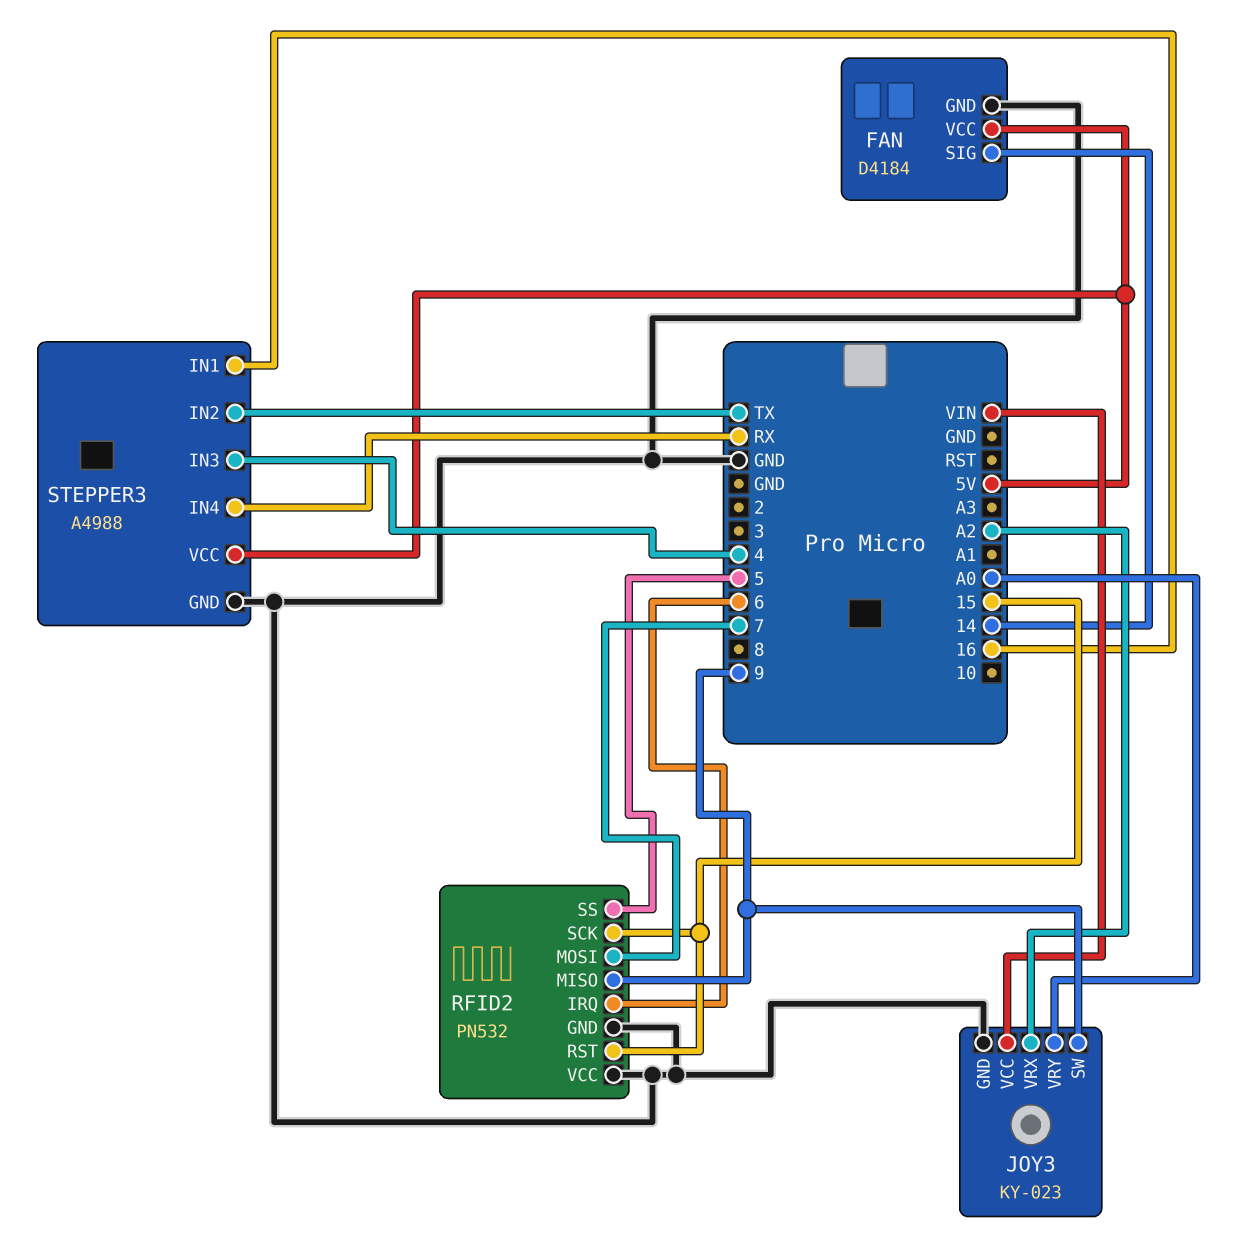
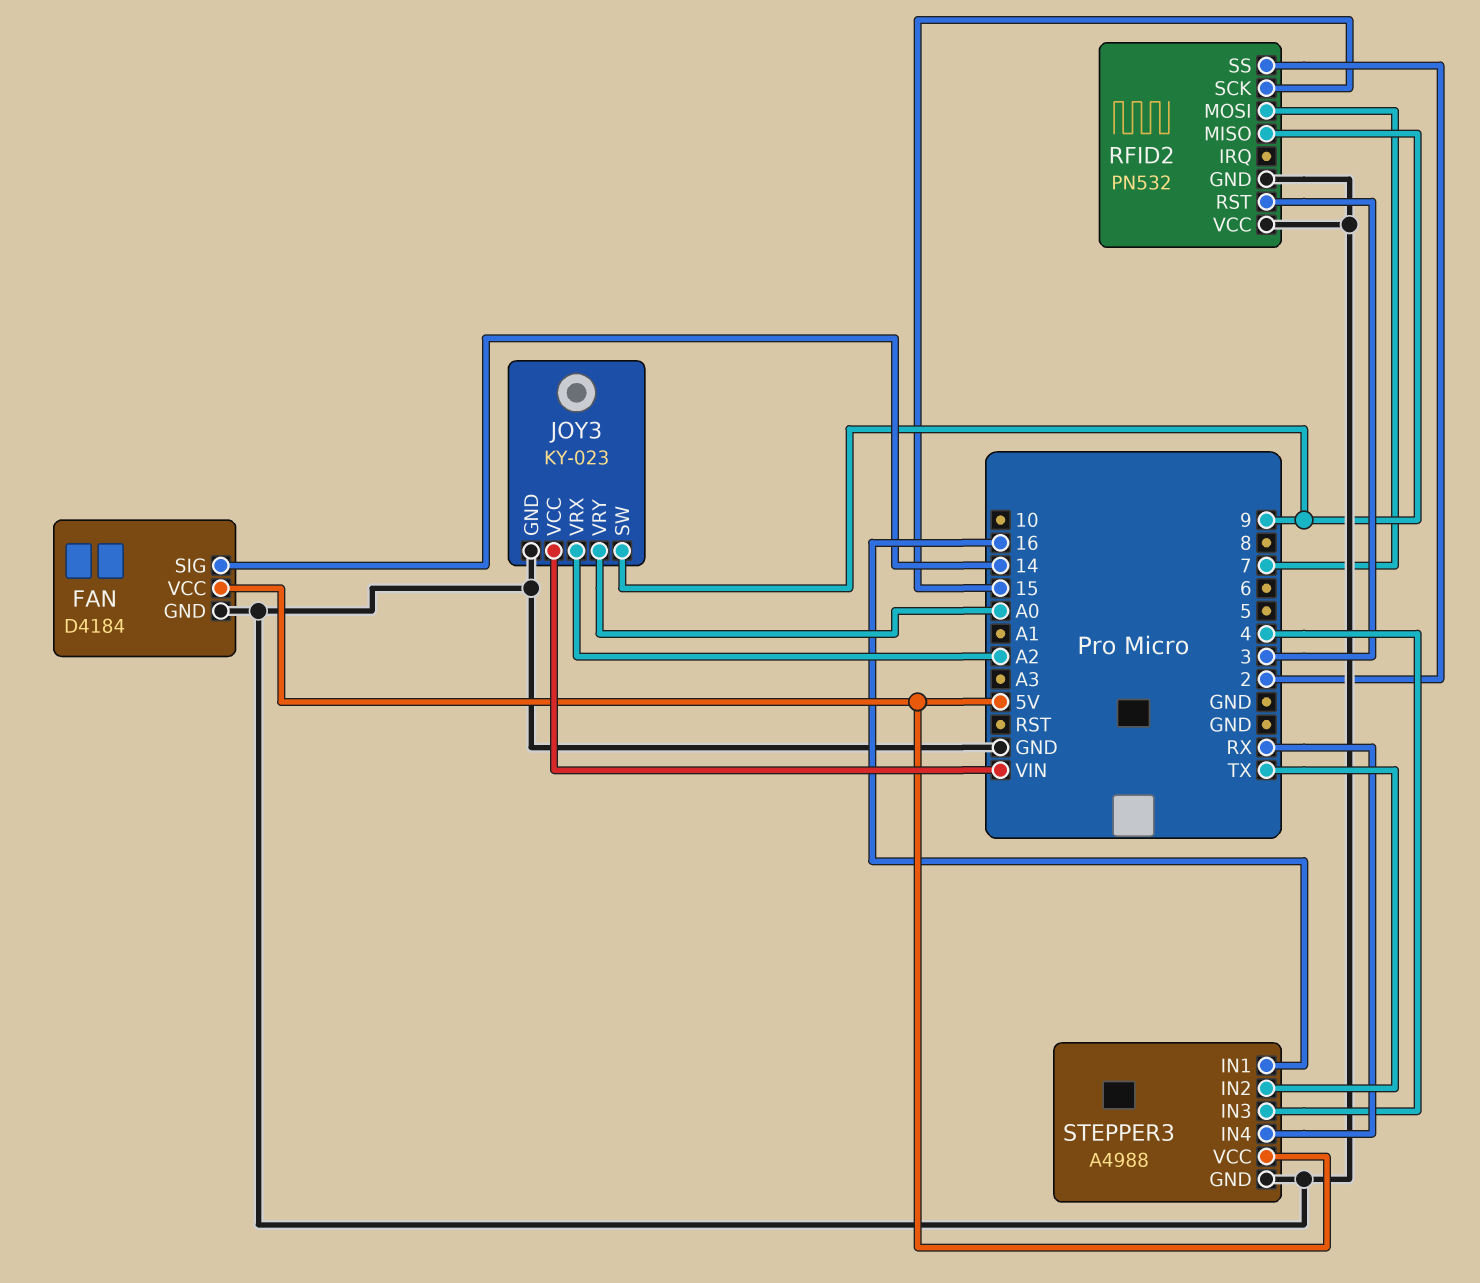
RFID2 pin IRQ: 6 -> none
RFID2 pin RST: 15 -> 3
RFID2 pin SS: 5 -> 2

